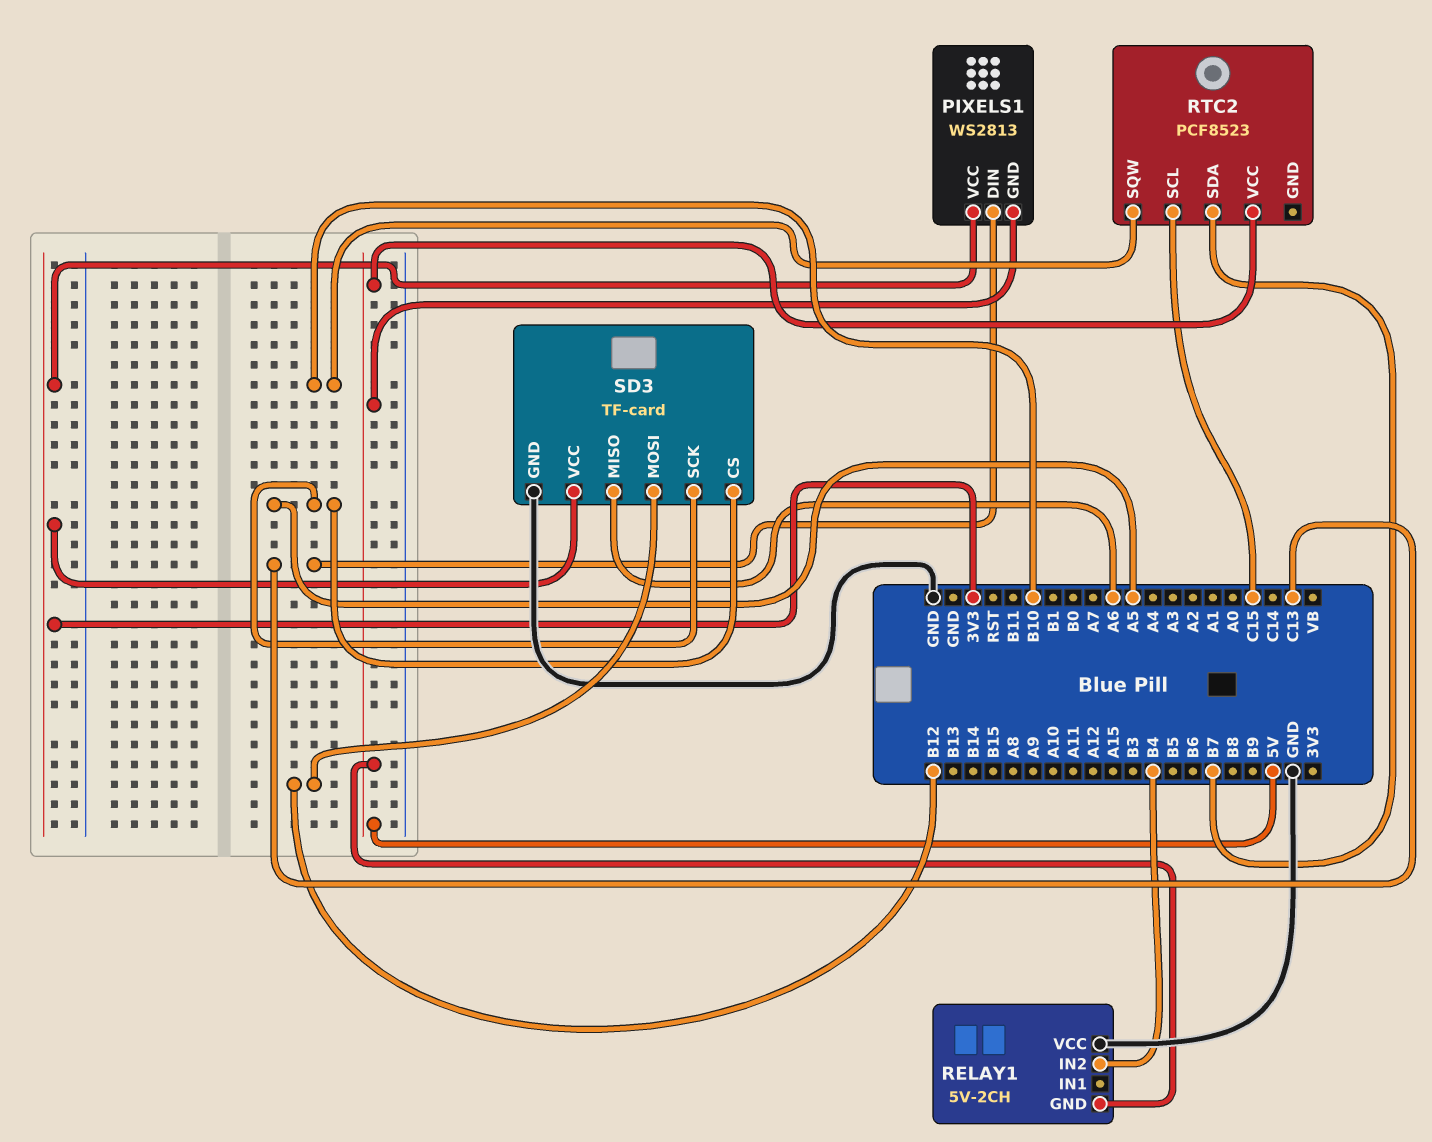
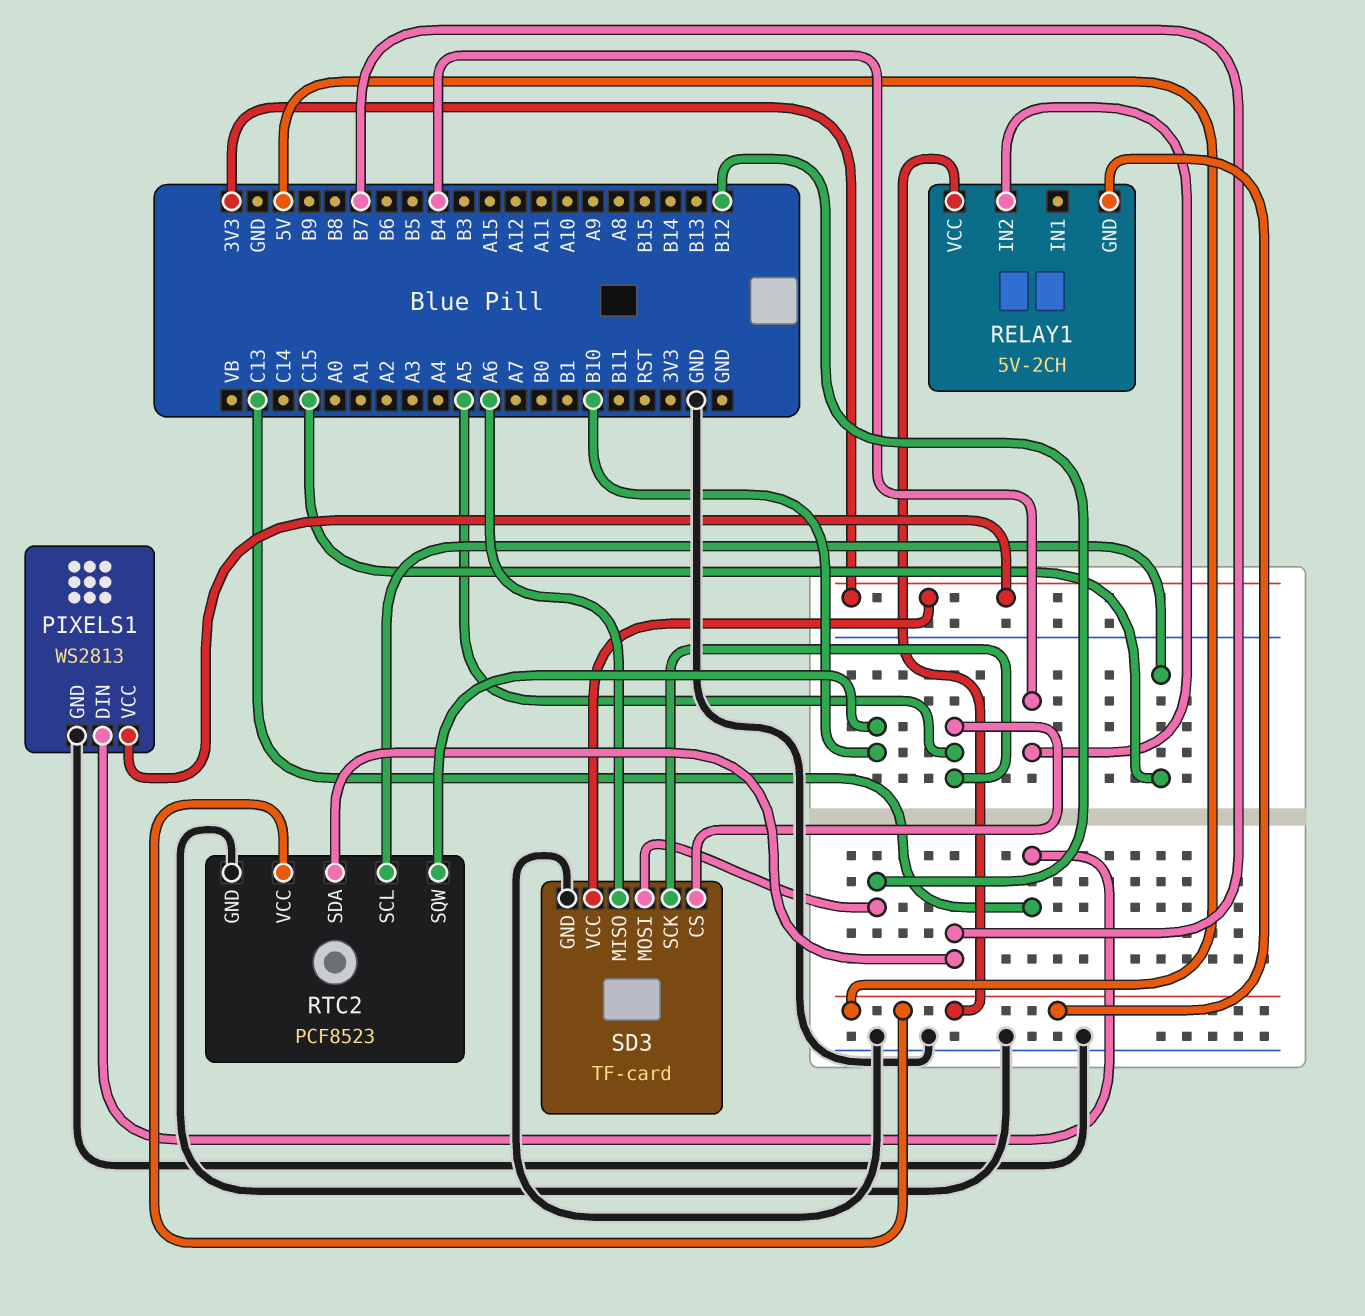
PIXELS1 pin GND: 5V -> GND
RELAY1 pin VCC: GND -> 5V
RTC2 pin GND: none -> GND

